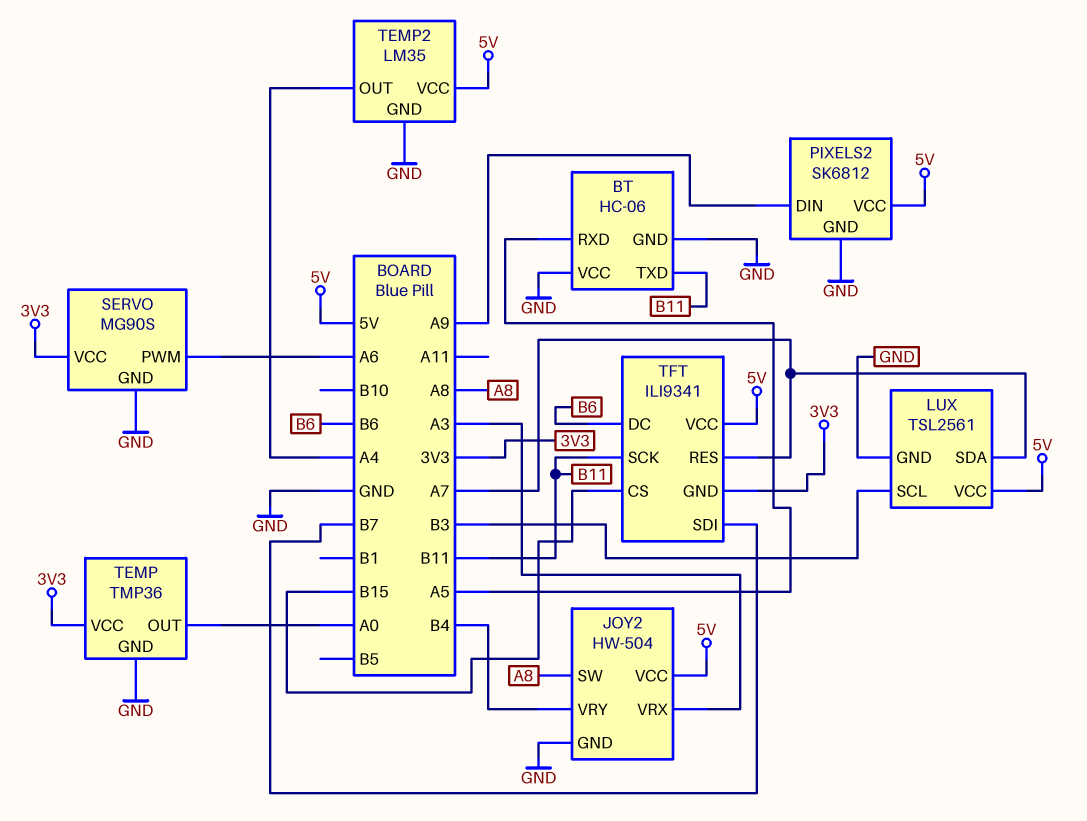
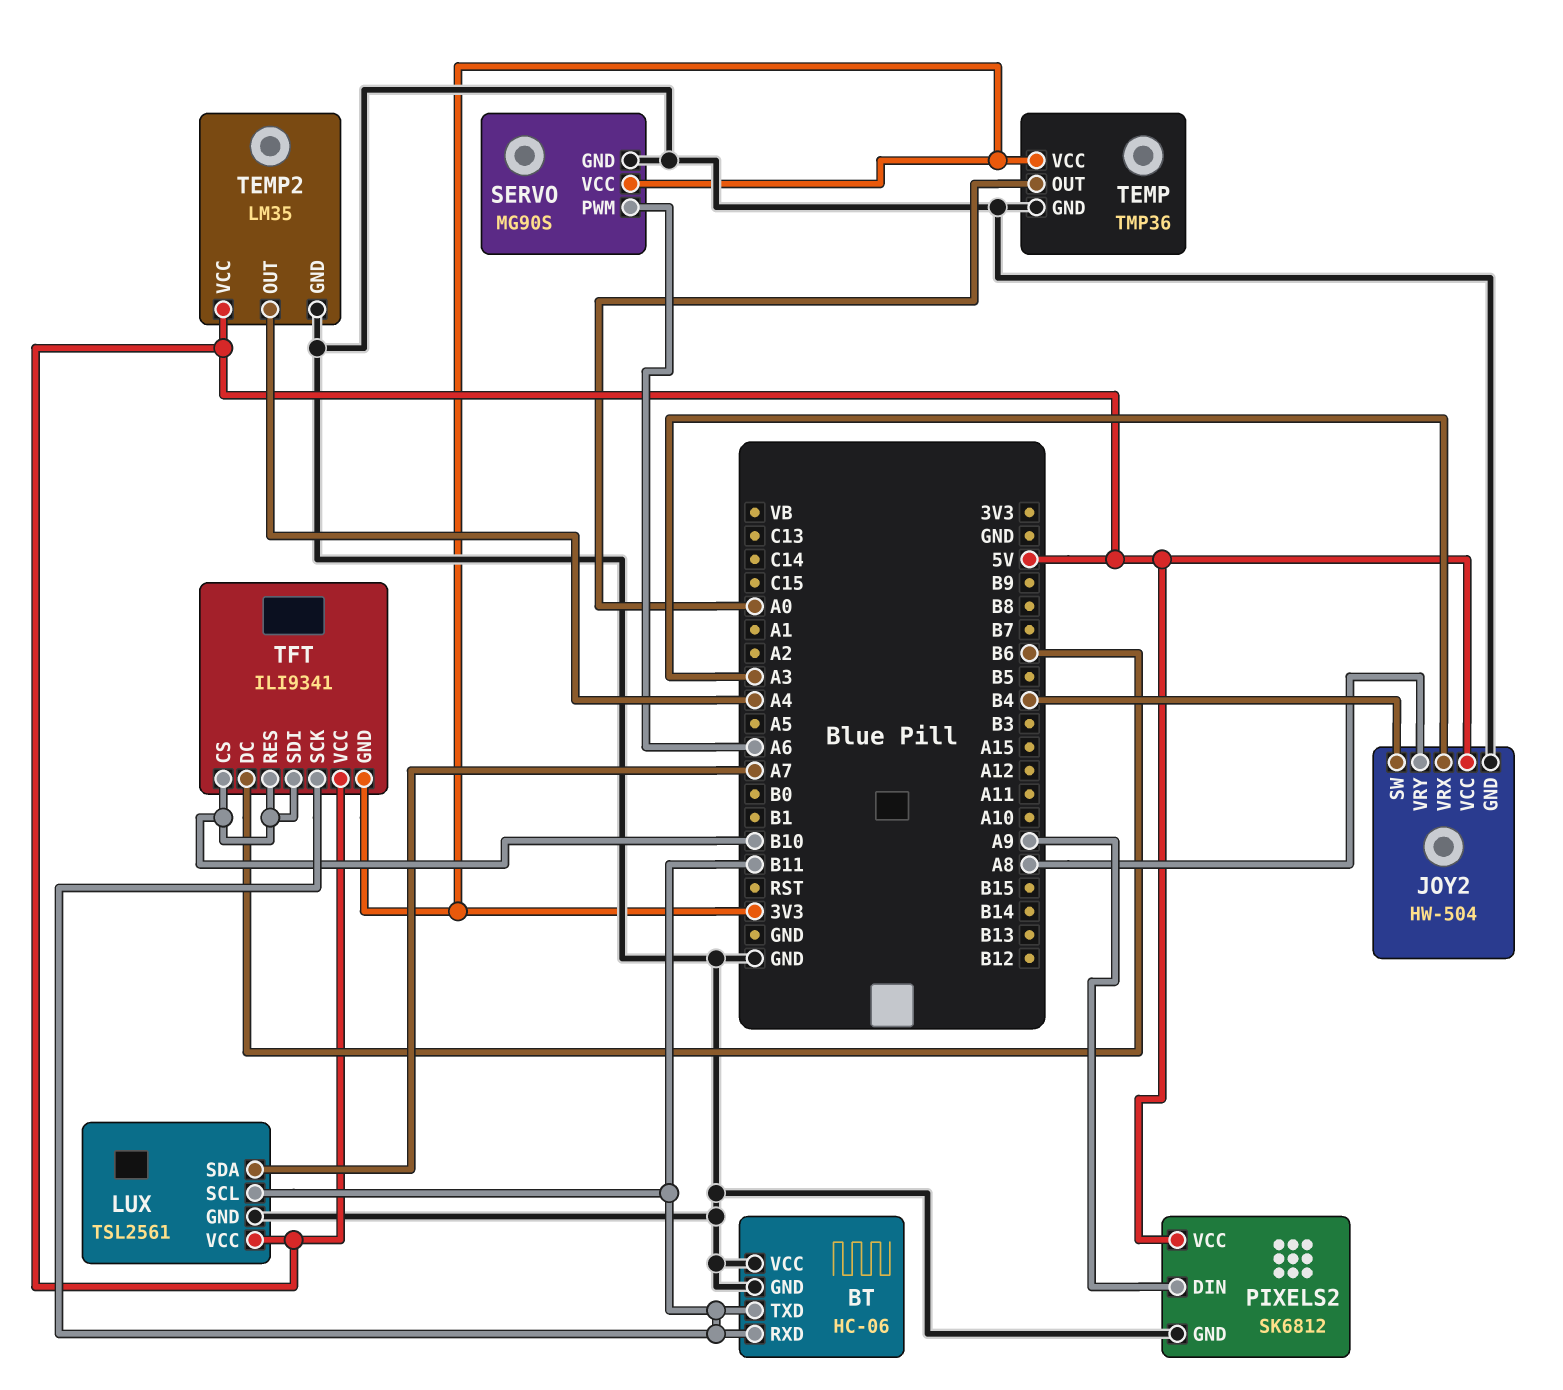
BT pin RXD: A5 -> B11
JOY2 pin SW: A8 -> B4
JOY2 pin VRY: B4 -> A8
LUX pin SCL: B3 -> B11
TFT pin CS: B15 -> B10
TFT pin RES: A7 -> B10
TFT pin SDI: B7 -> B10

